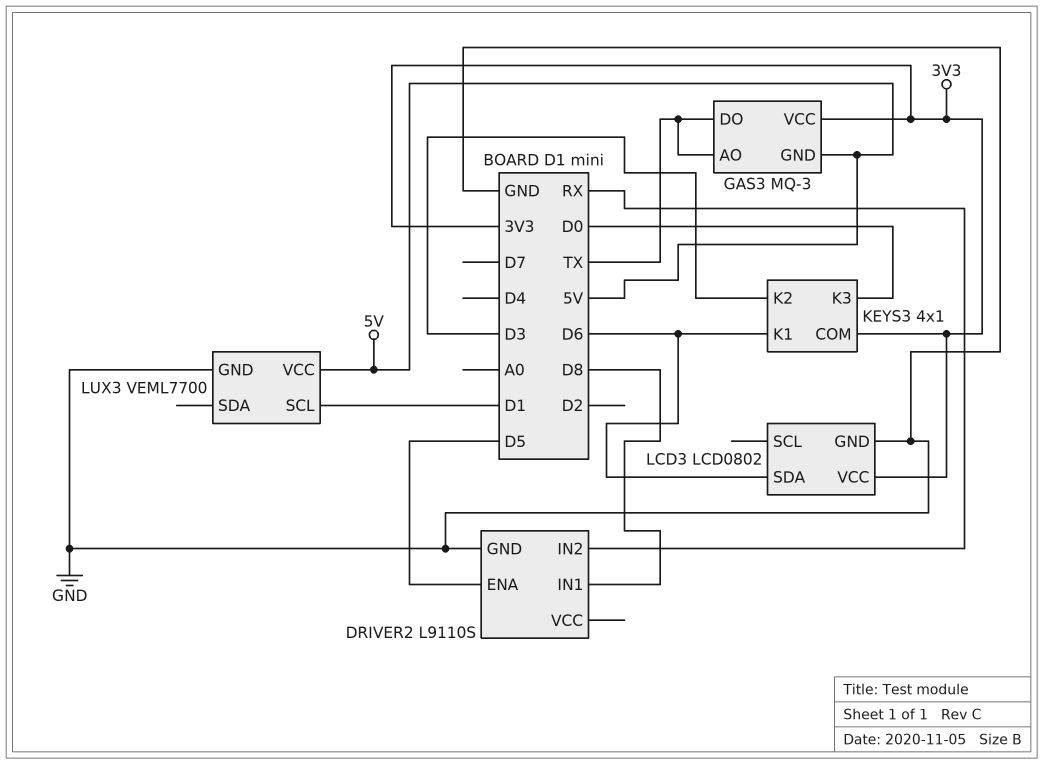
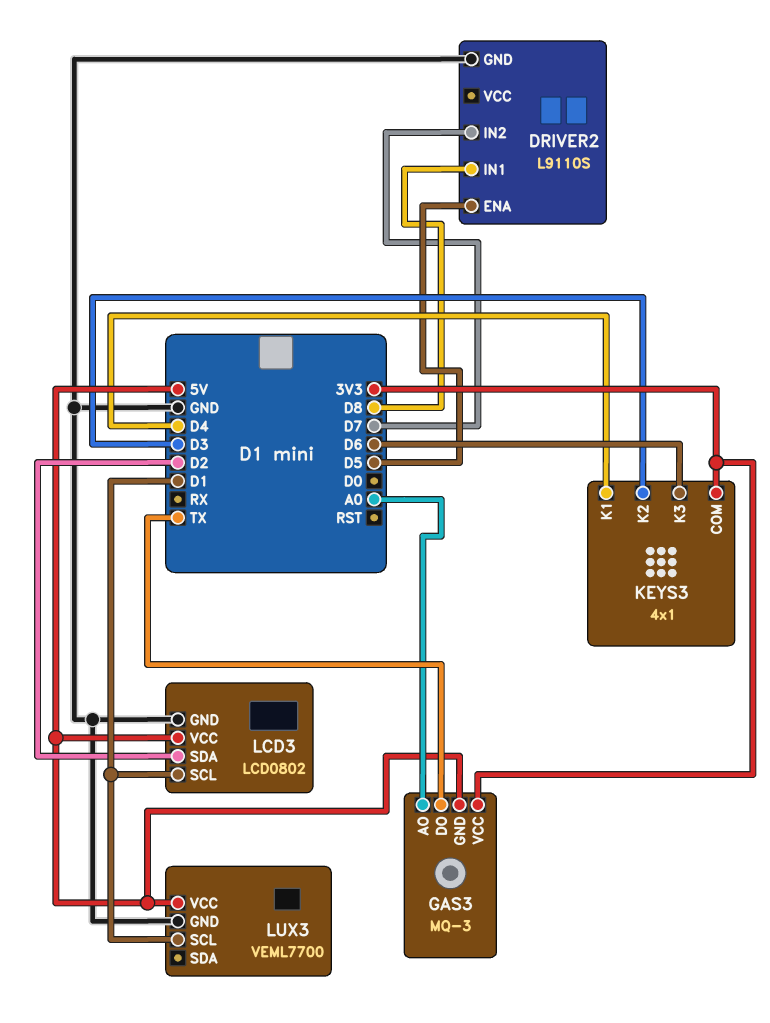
DRIVER2 pin IN2: RX -> D7
GAS3 pin AO: TX -> A0
KEYS3 pin K1: D6 -> D4
KEYS3 pin K3: D0 -> D6
LCD3 pin SCL: none -> D1
LCD3 pin SDA: D6 -> D2
LCD3 pin VCC: 3V3 -> 5V

